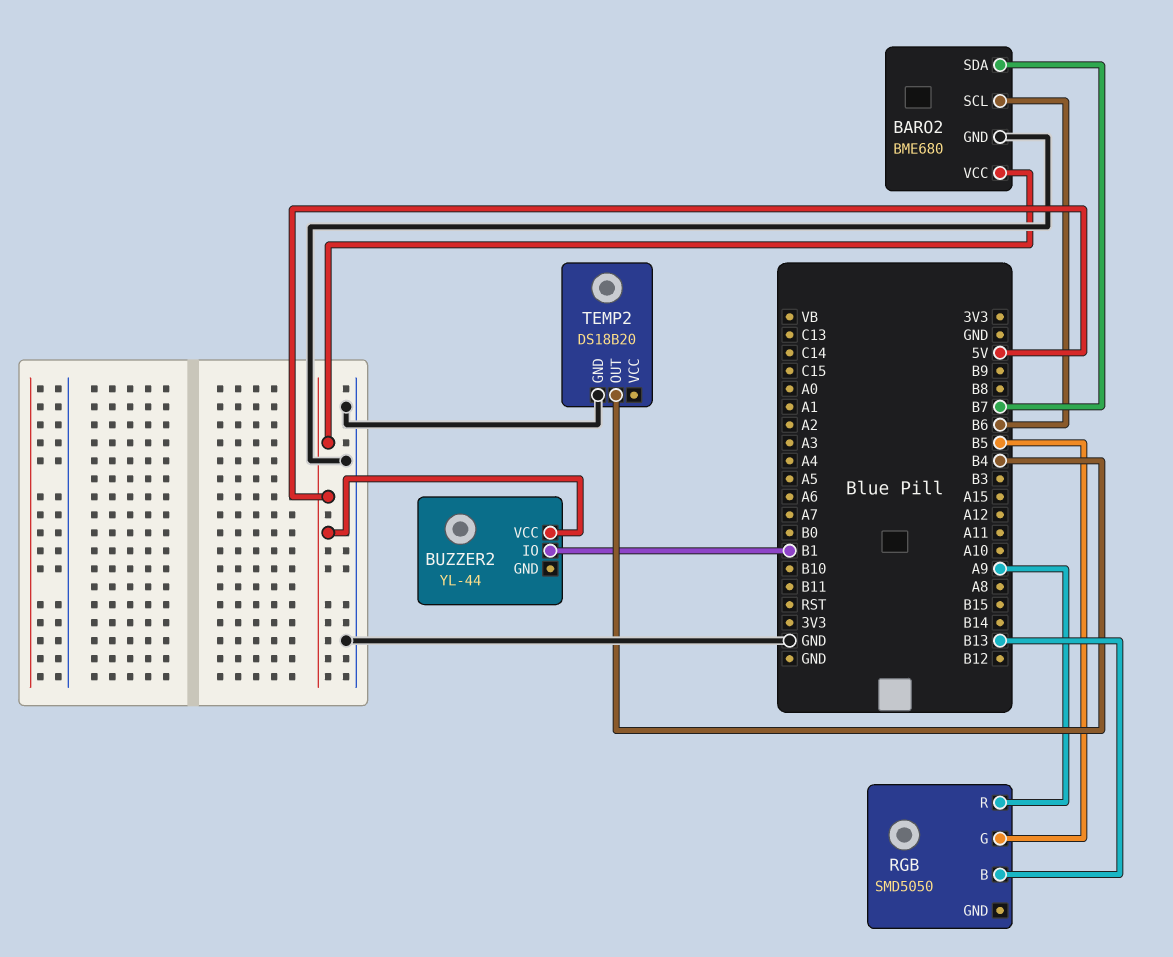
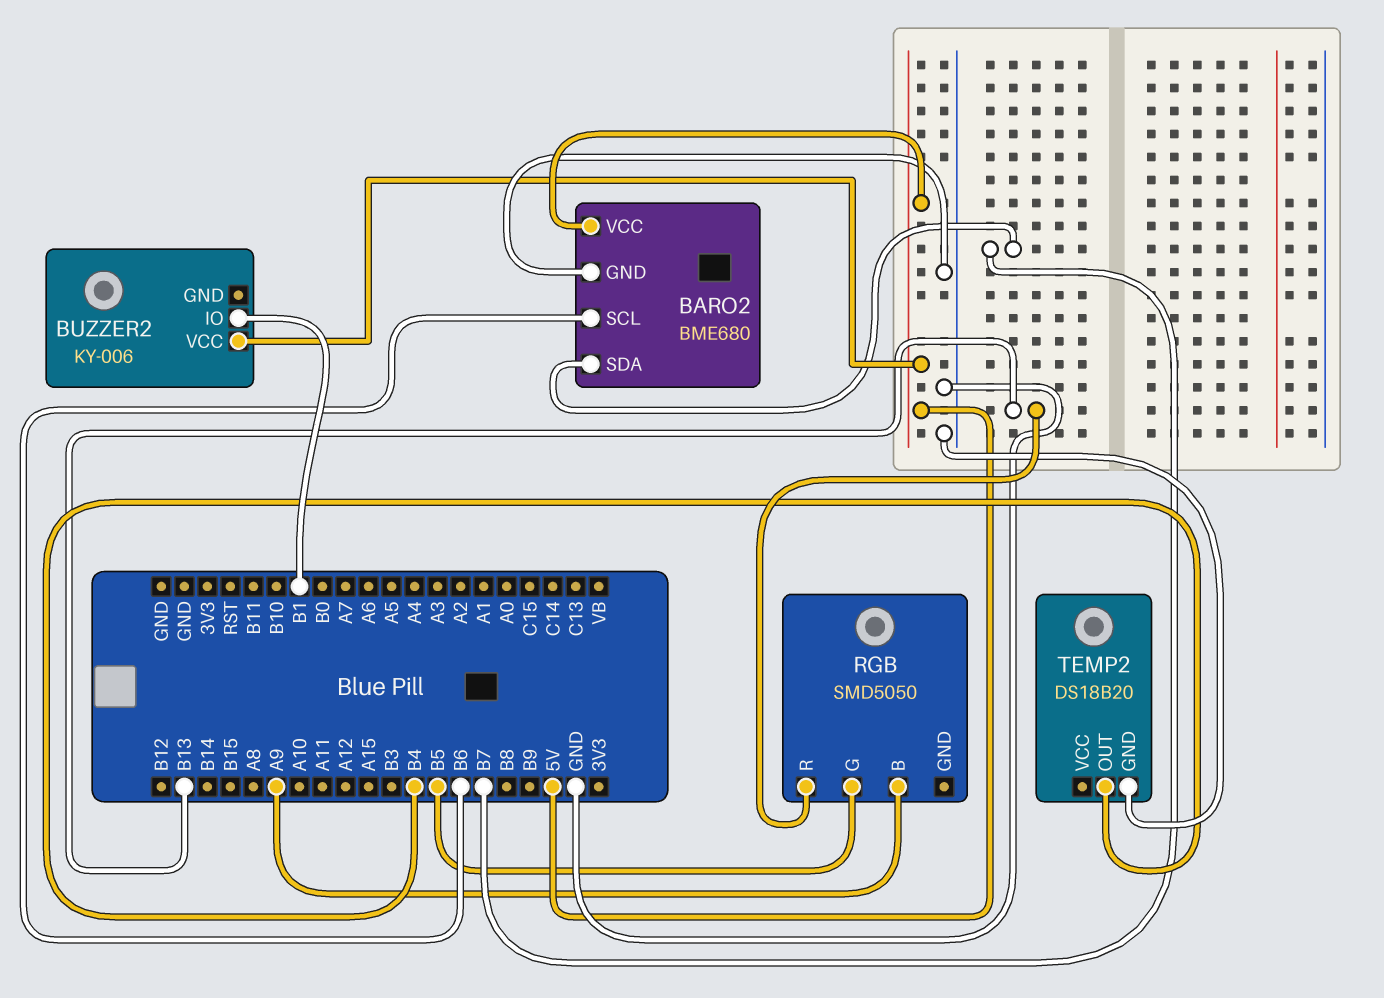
BUZZER2: YL-44 -> KY-006
RGB pin B: B13 -> A9
RGB pin R: A9 -> B13

